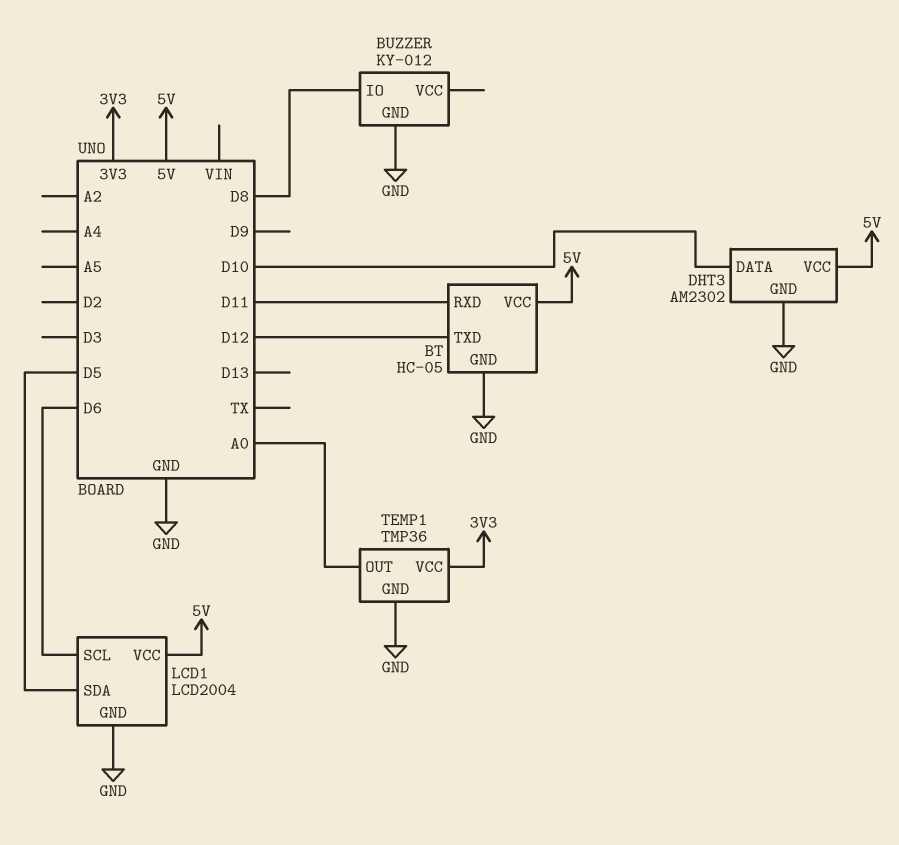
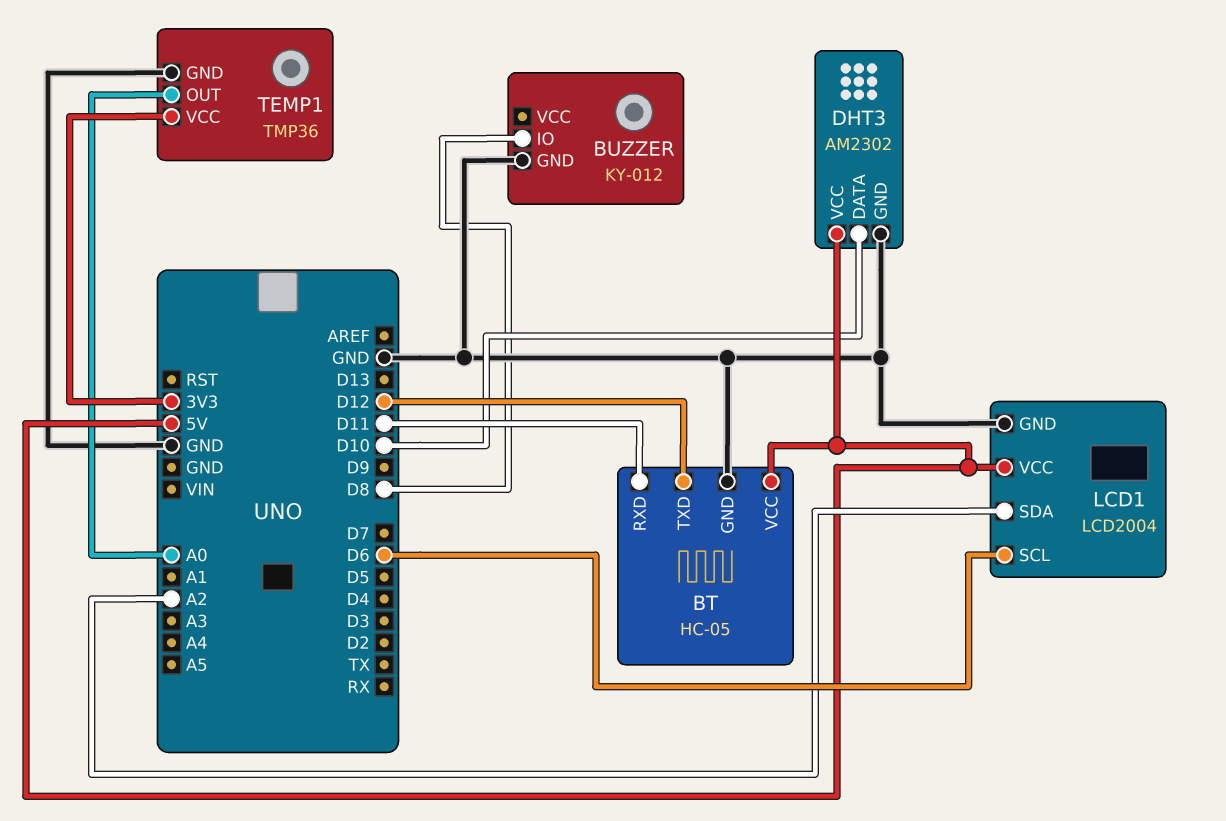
LCD1 pin SDA: D5 -> A2

